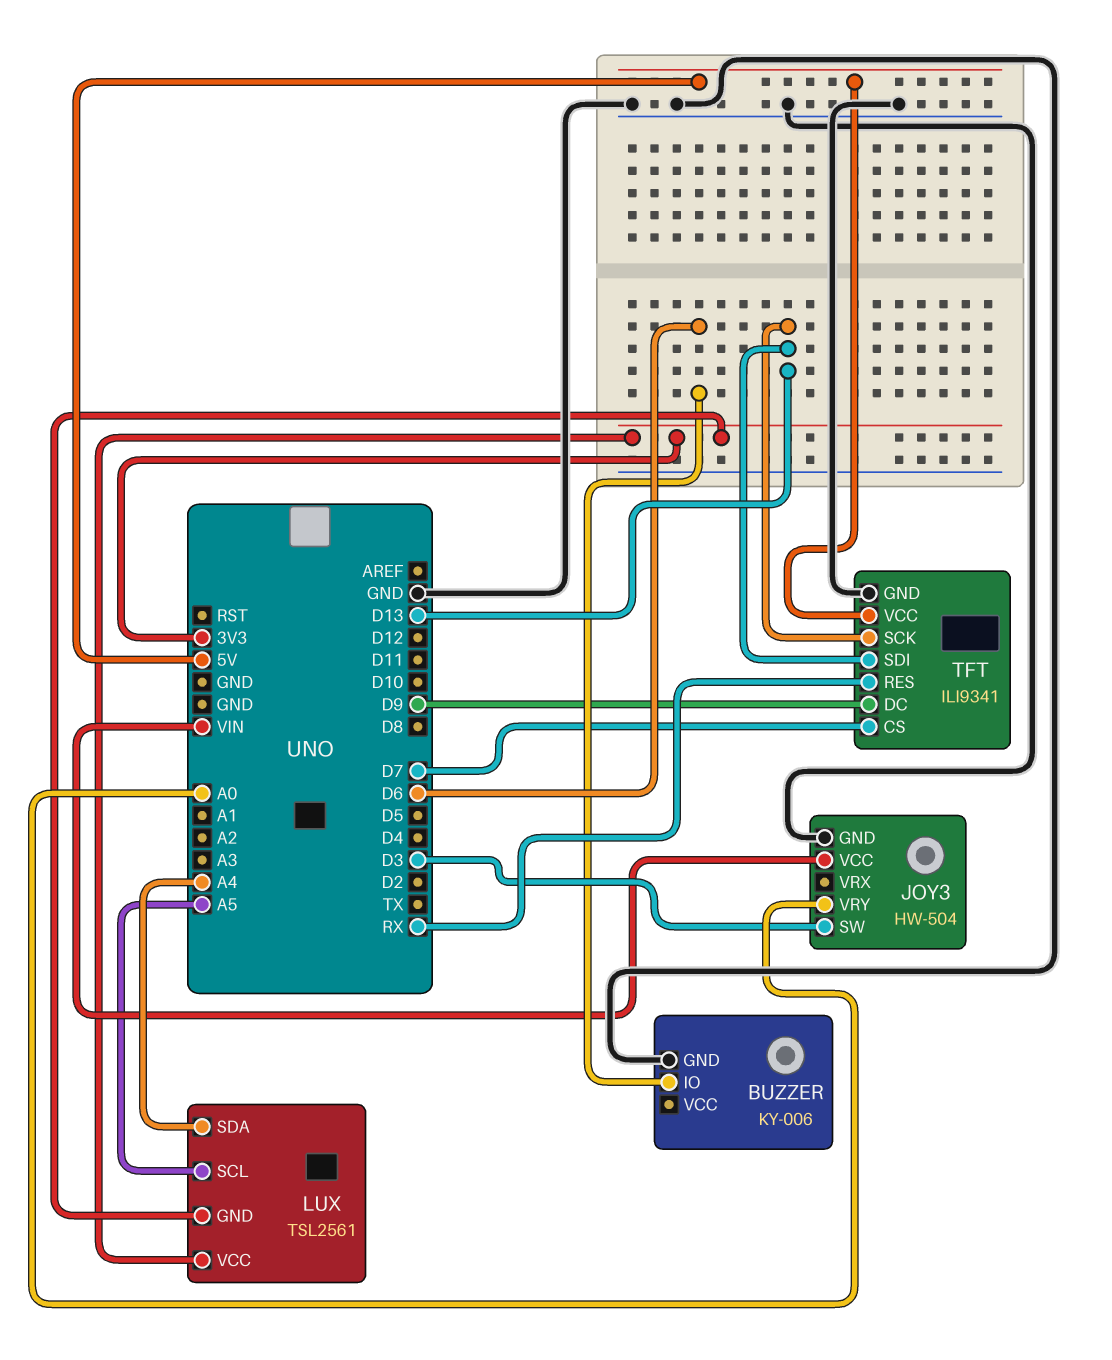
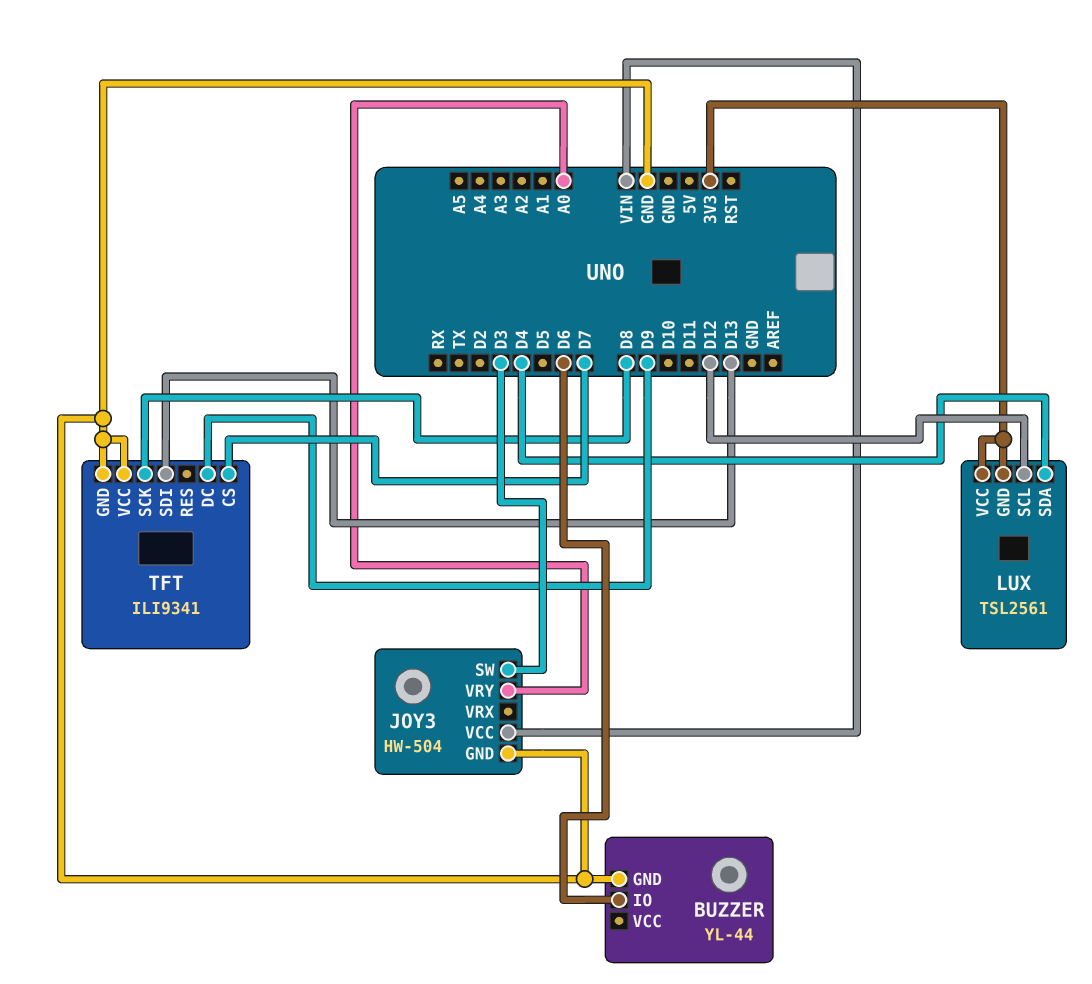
BUZZER: KY-006 -> YL-44
LUX pin SCL: A5 -> D12
LUX pin SDA: A4 -> D4
TFT pin RES: RX -> none
TFT pin SCK: D13 -> D8
TFT pin VCC: 5V -> GND

